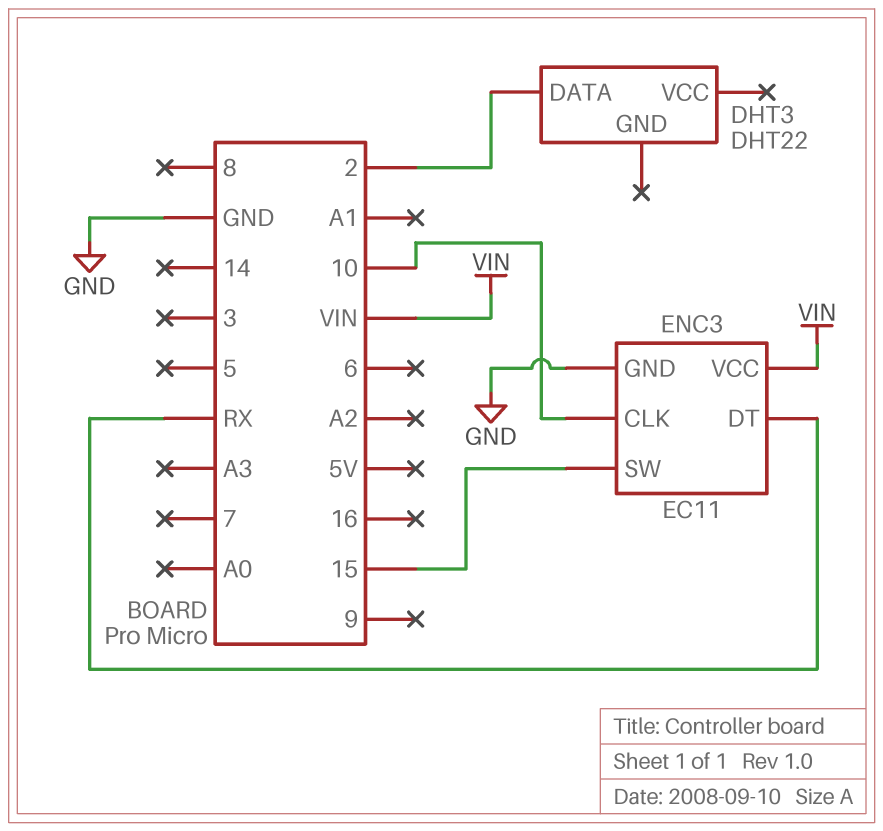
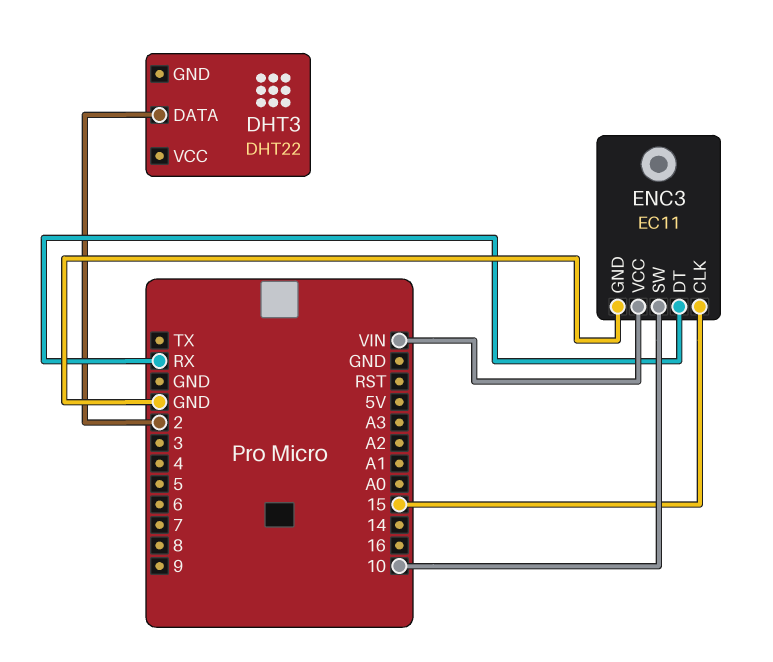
ENC3 pin CLK: 10 -> 15
ENC3 pin SW: 15 -> 10

